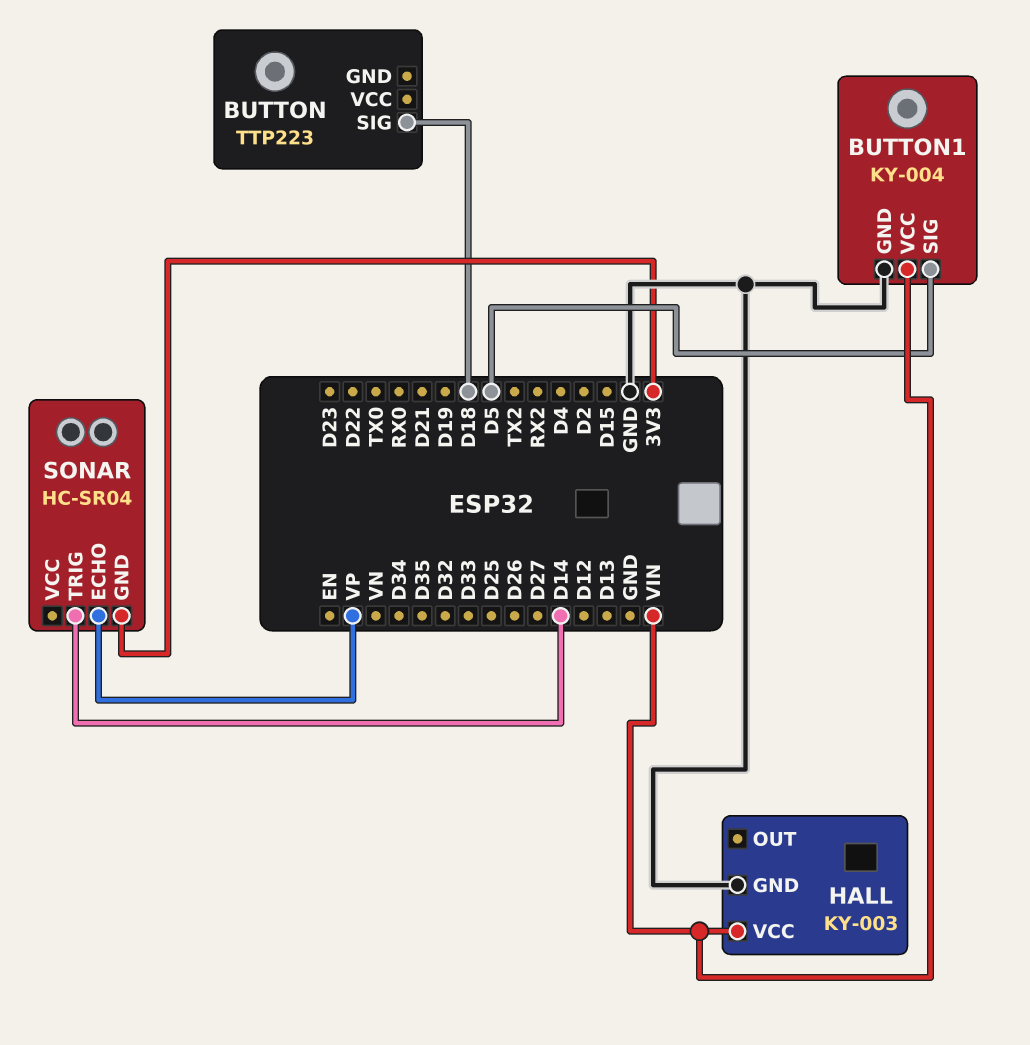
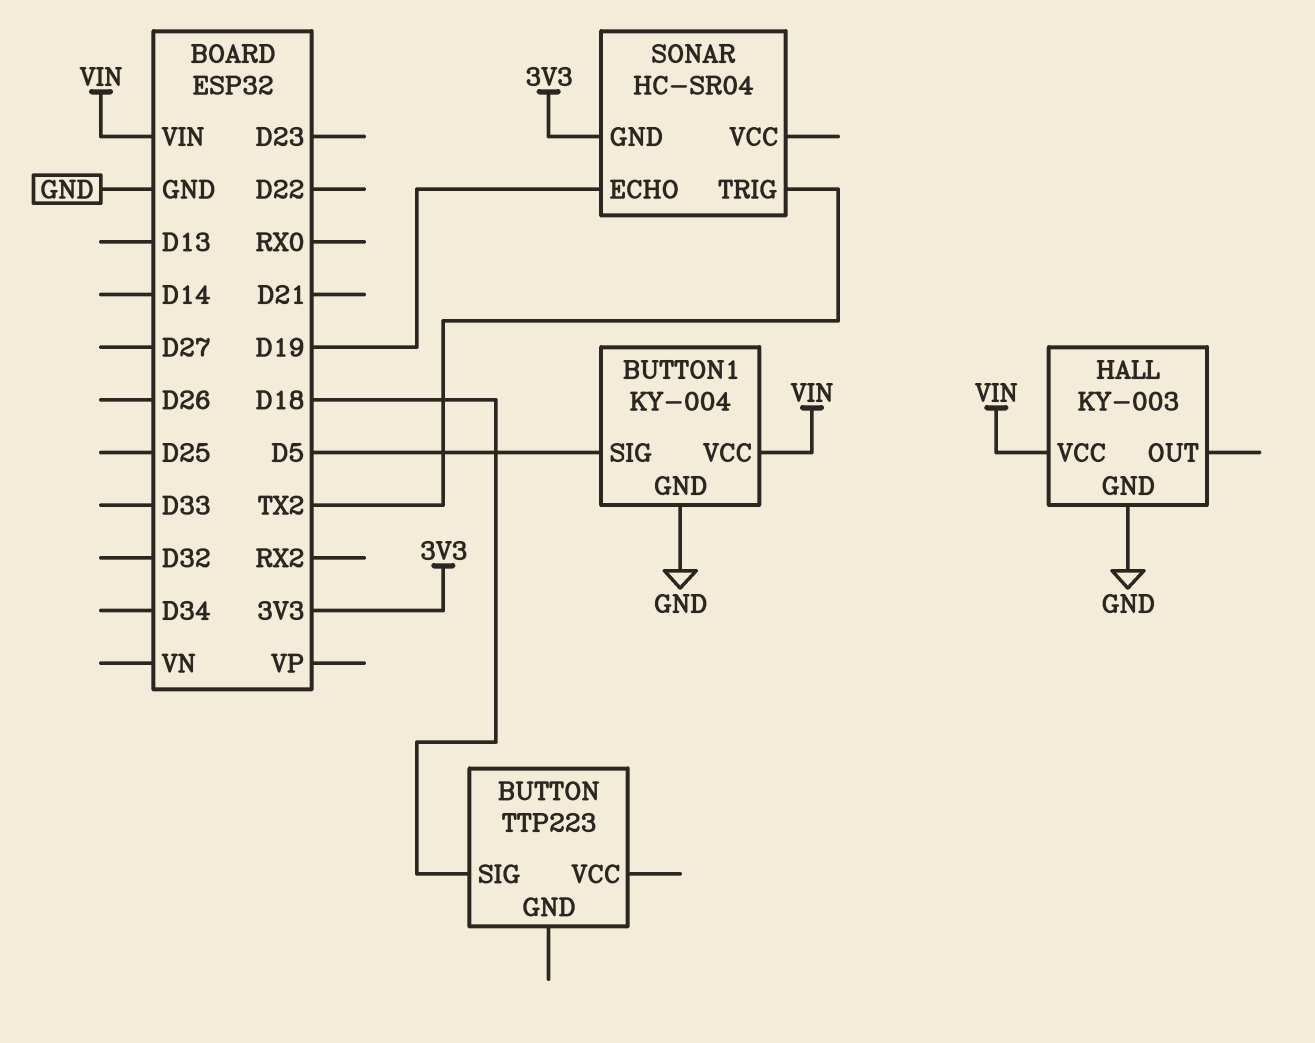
SONAR pin ECHO: VP -> D19
SONAR pin TRIG: D14 -> TX2

